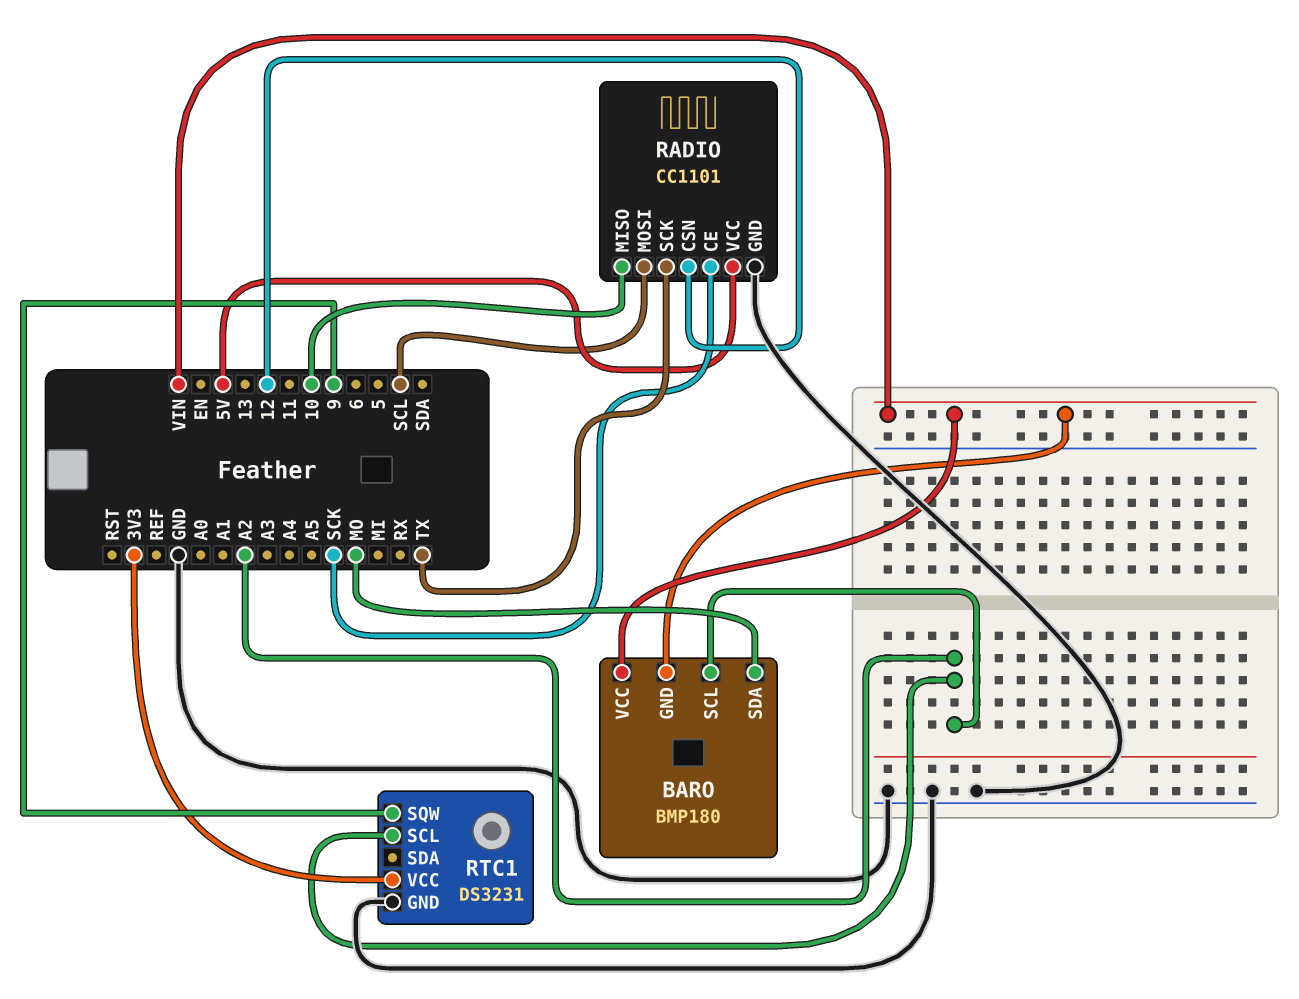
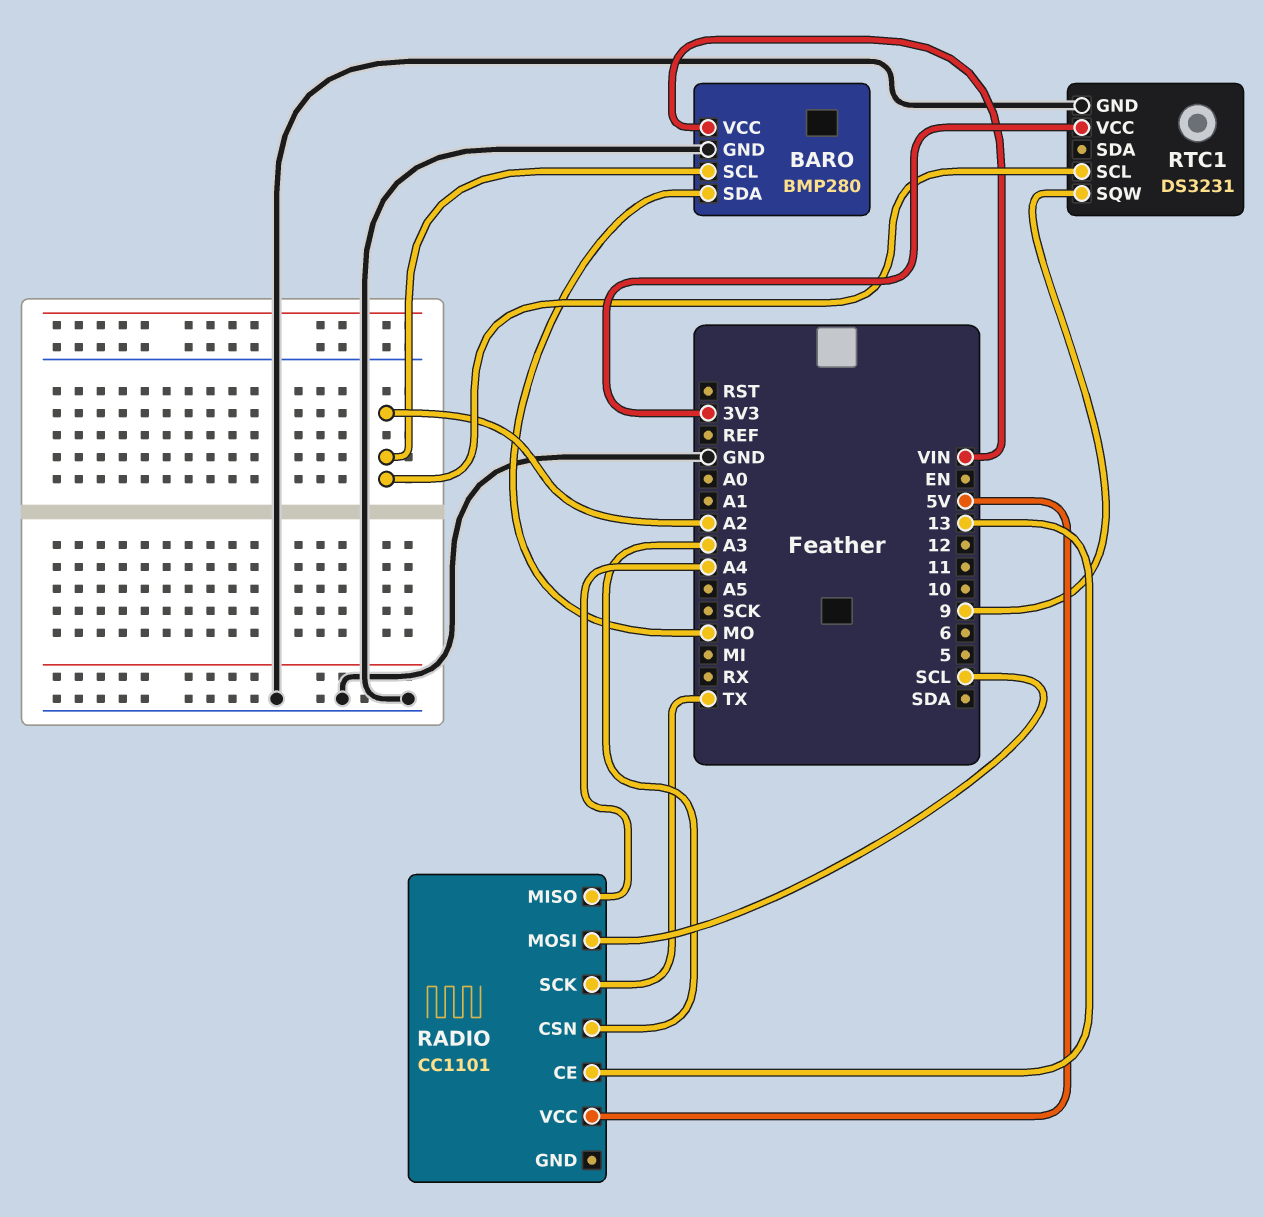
BARO: BMP180 -> BMP280
BARO pin GND: VIN -> GND
RADIO pin CE: SCK -> 13
RADIO pin CSN: 12 -> A3
RADIO pin GND: GND -> none
RADIO pin MISO: 10 -> A4

